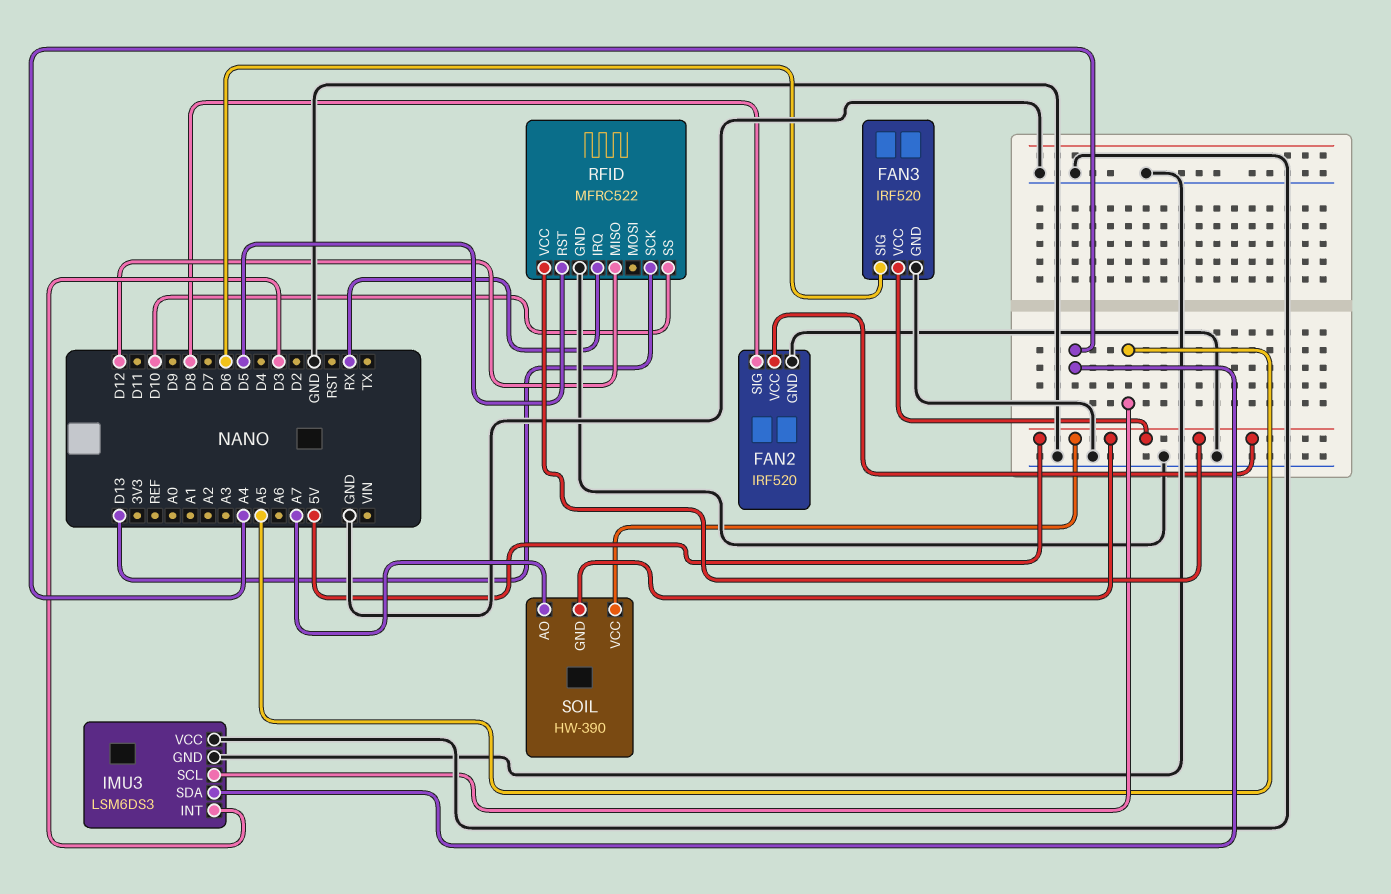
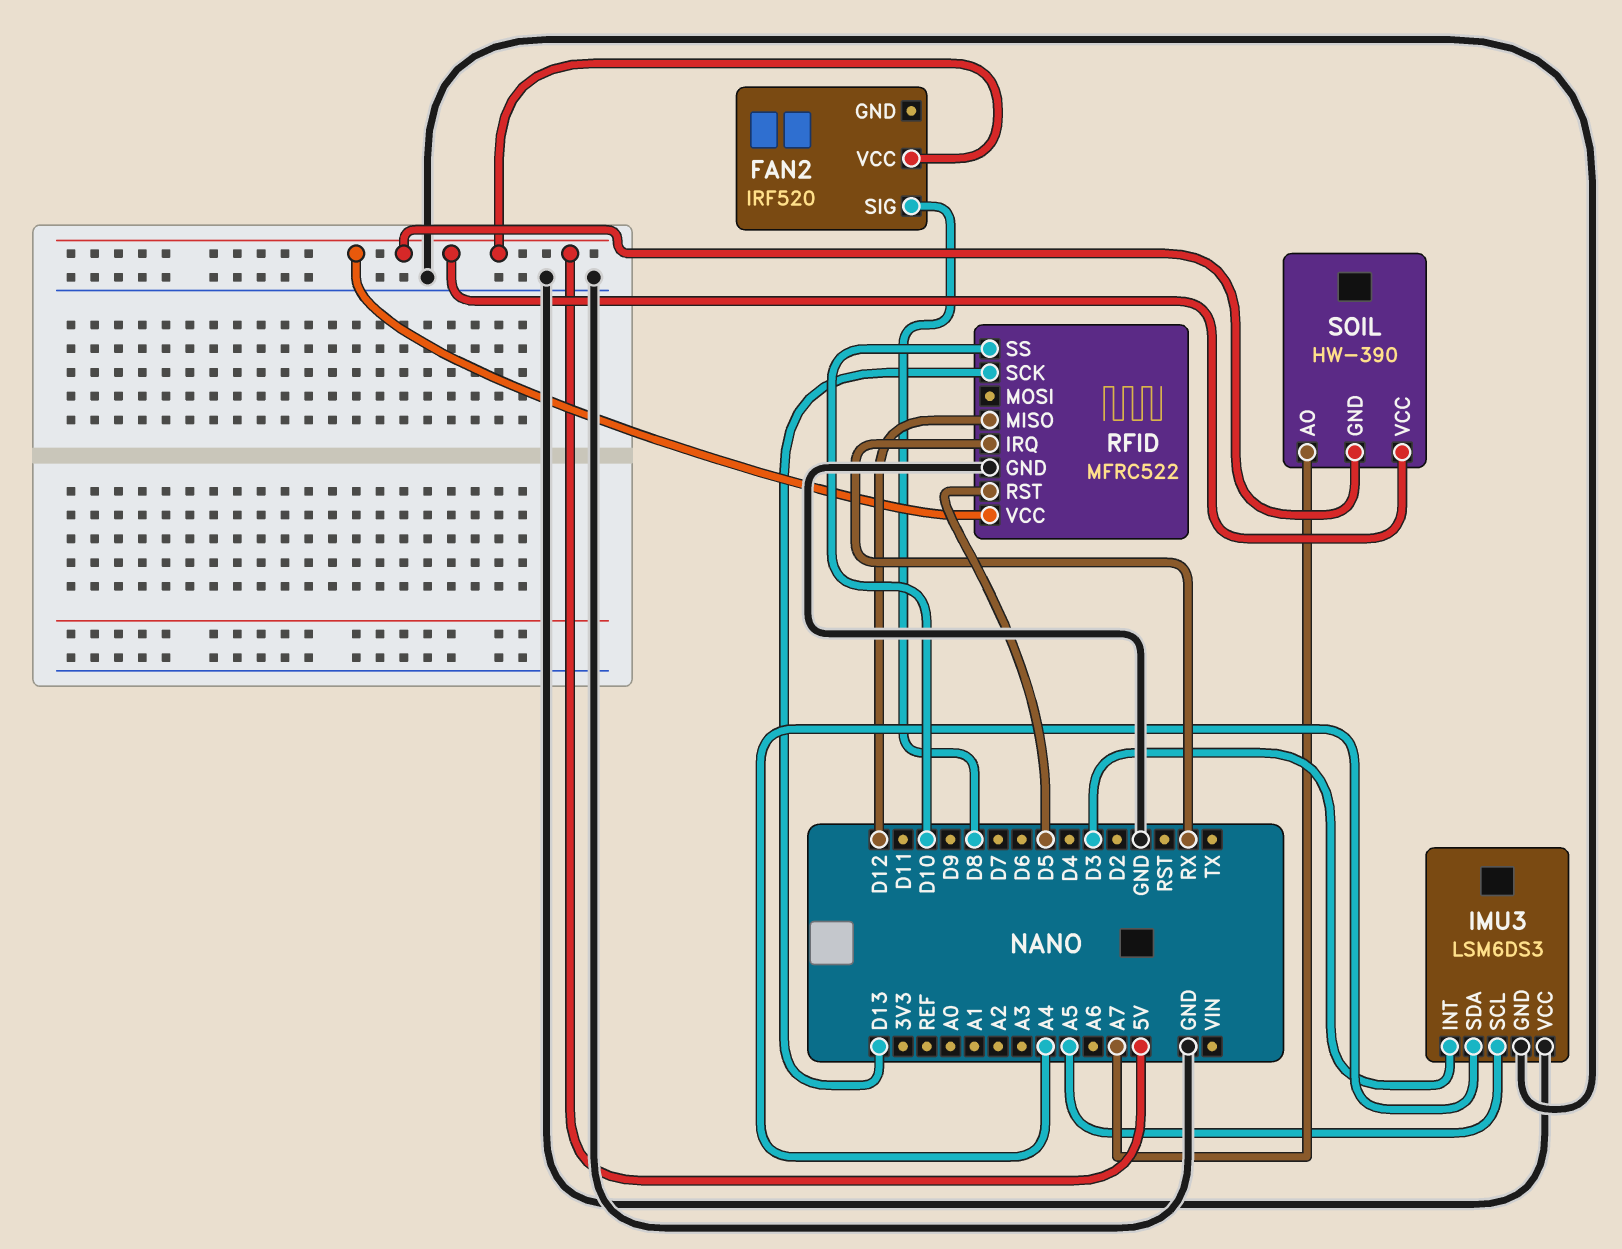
FAN2 pin GND: GND -> none
FAN3: IRF520 -> none
FAN3 pin GND: GND -> none
FAN3 pin SIG: D6 -> none
FAN3 pin VCC: 5V -> none

